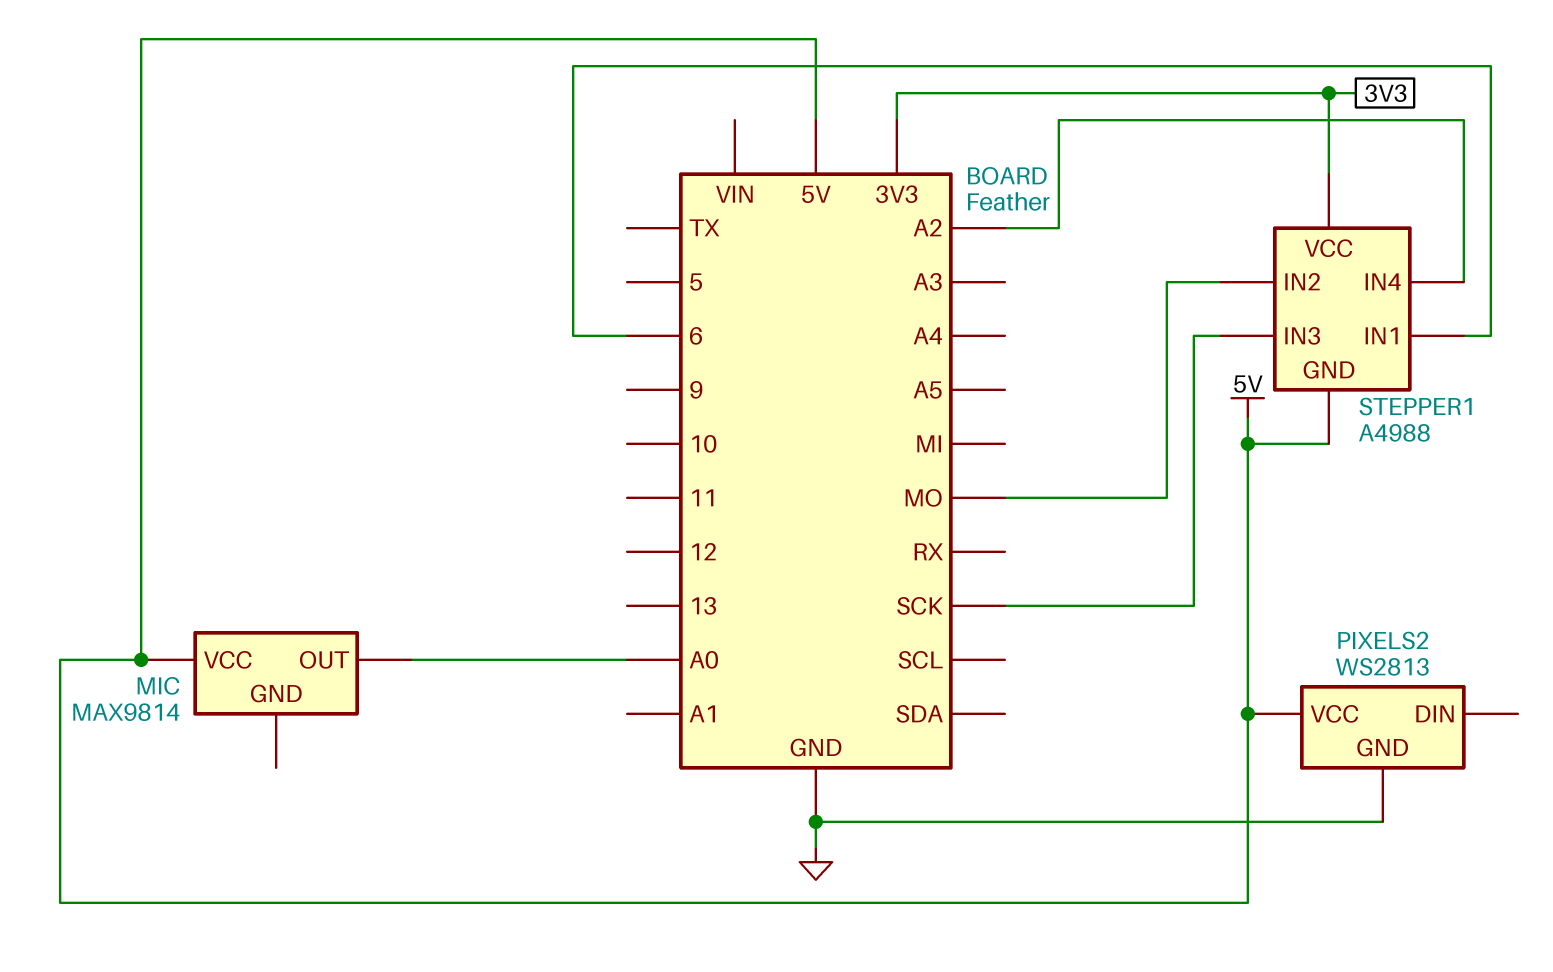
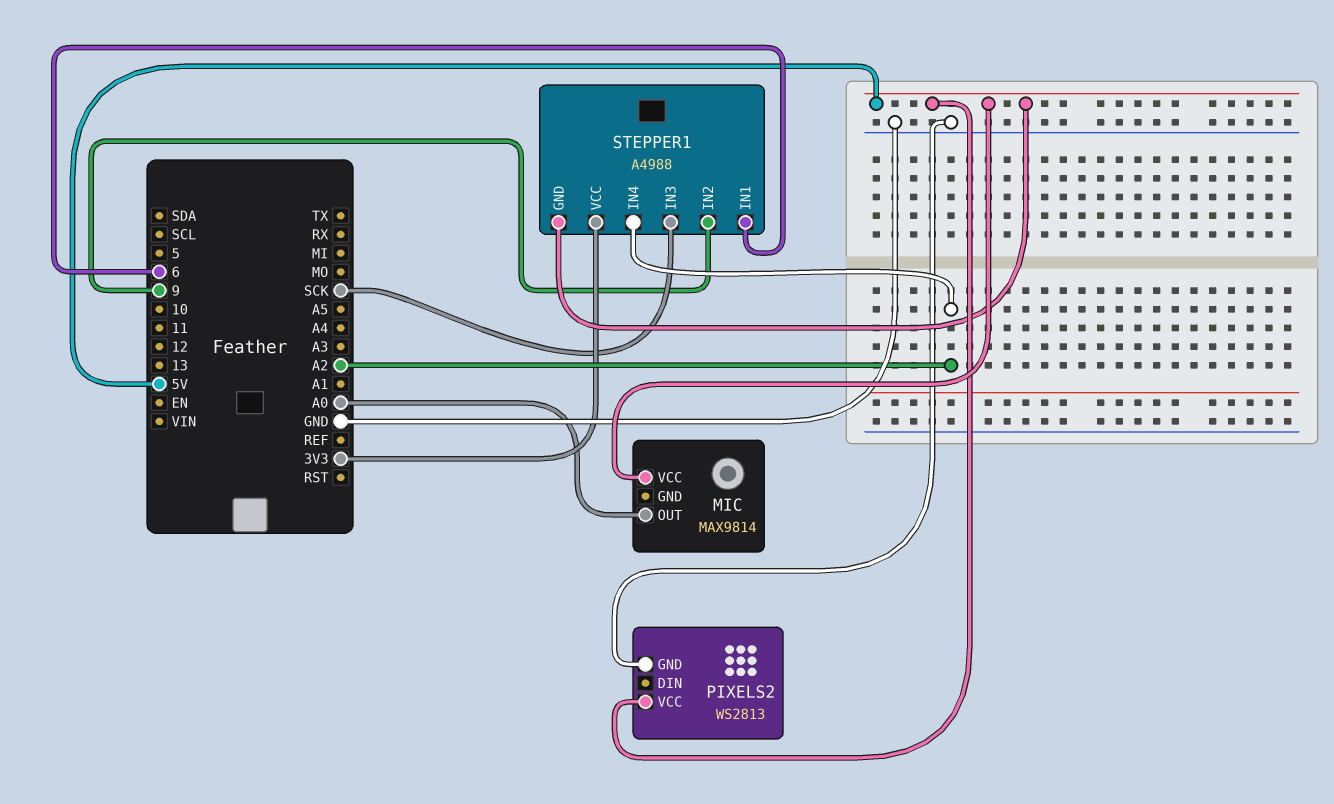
STEPPER1 pin IN2: MO -> 9

